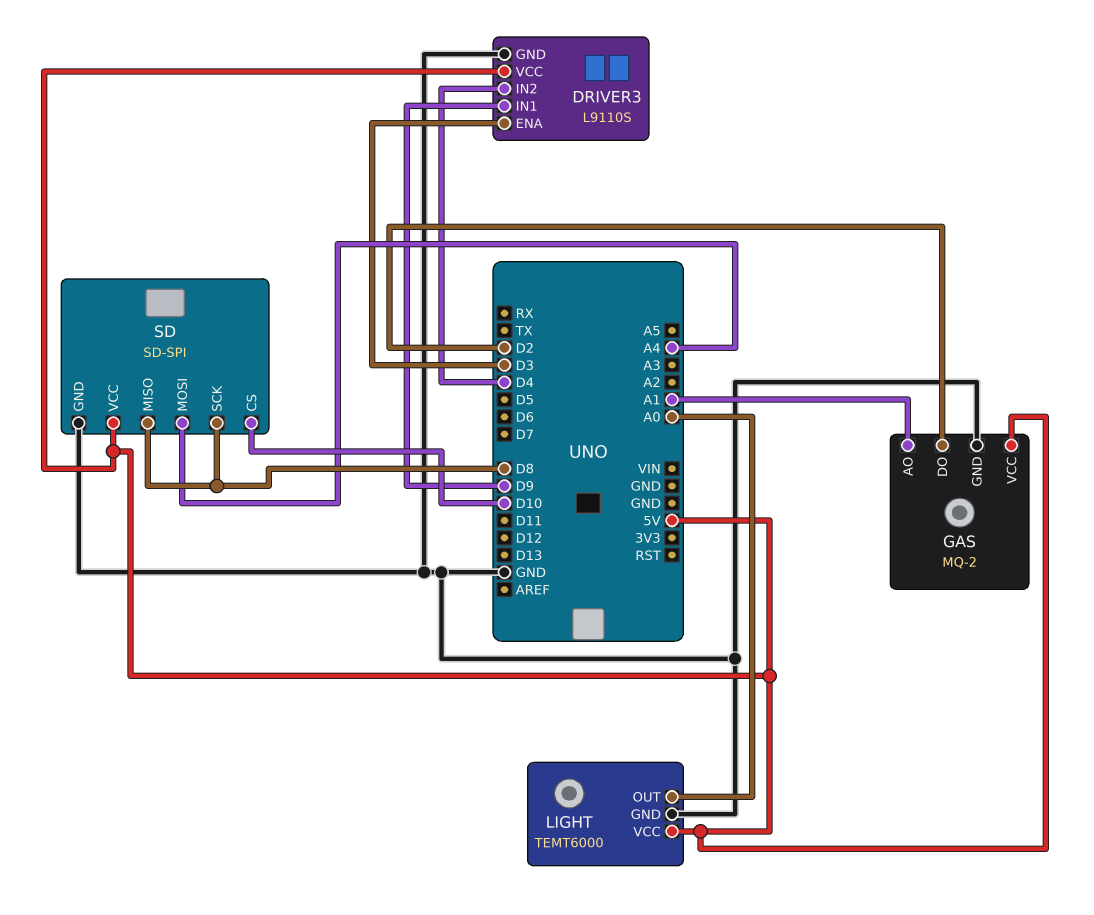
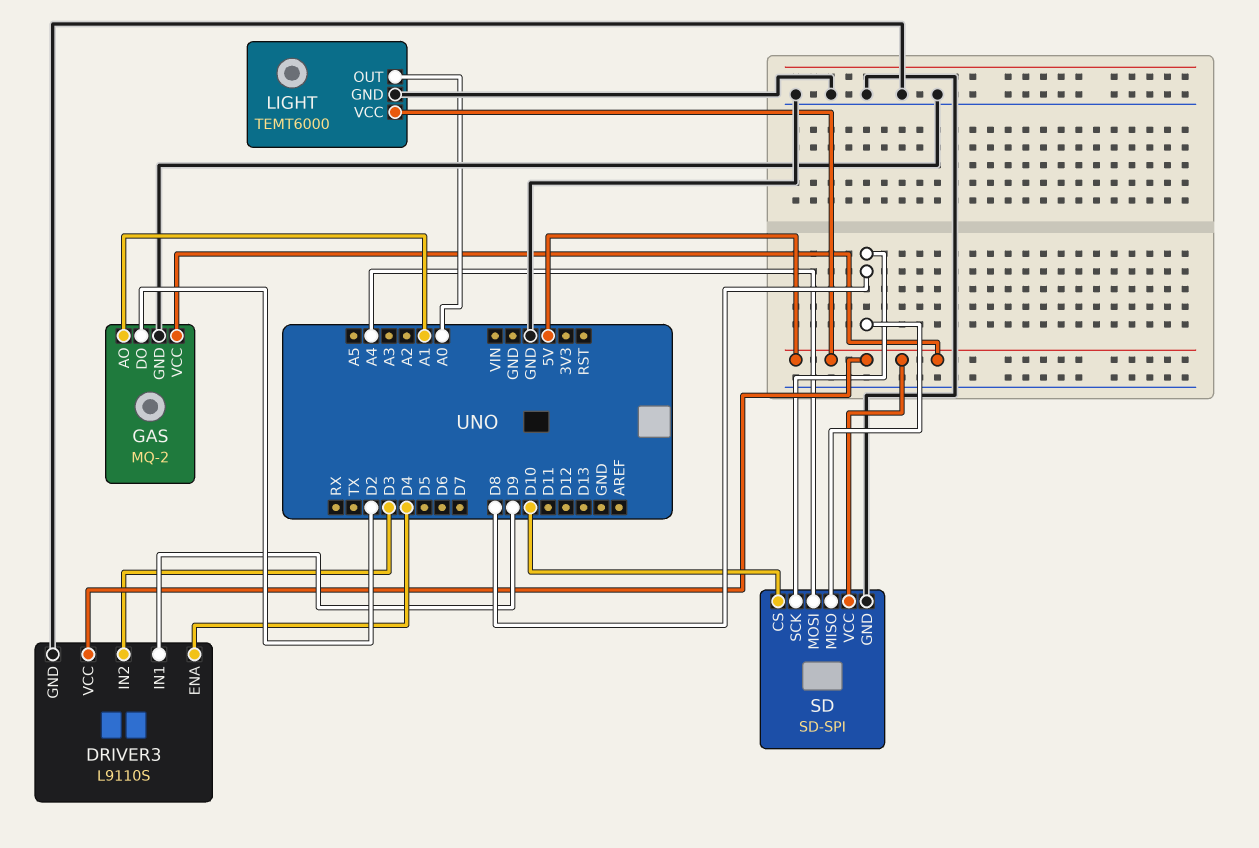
DRIVER3 pin ENA: D3 -> D4
DRIVER3 pin IN2: D4 -> D3

